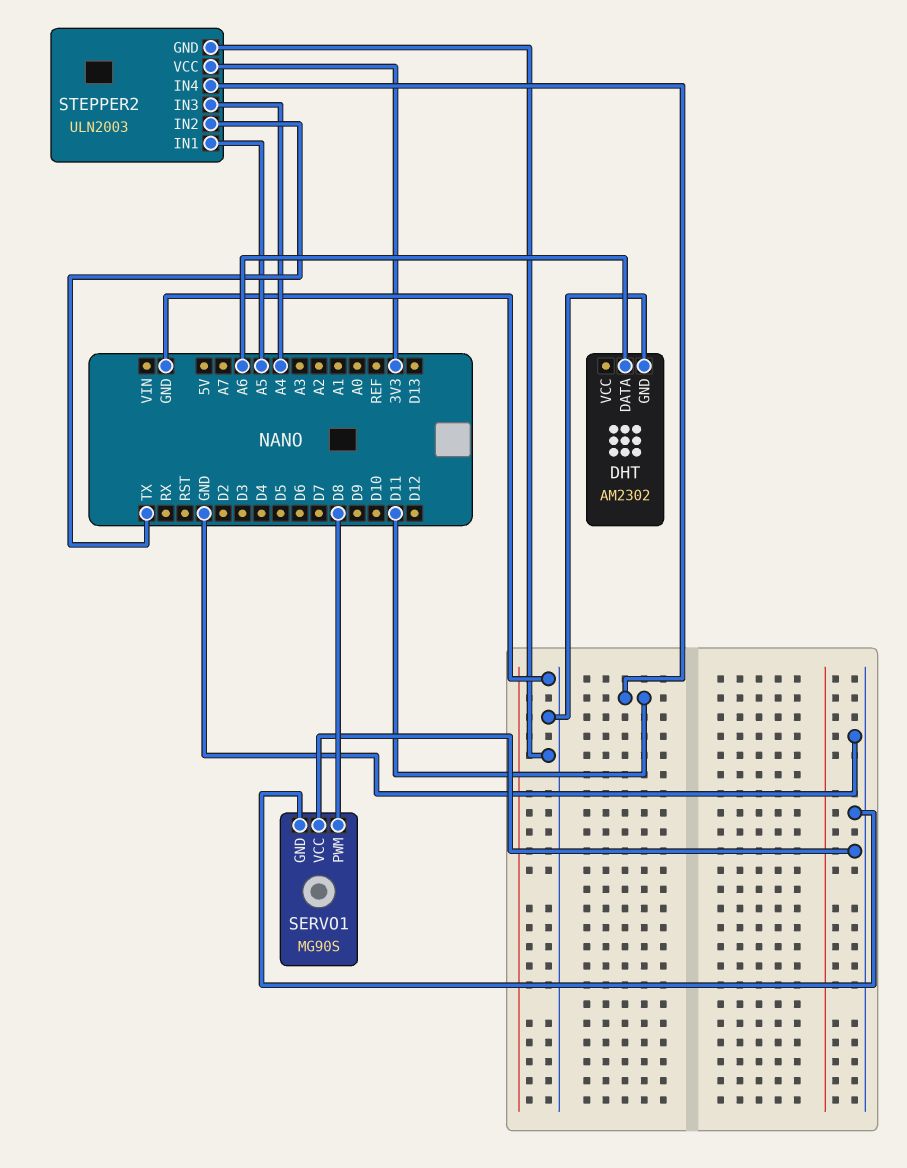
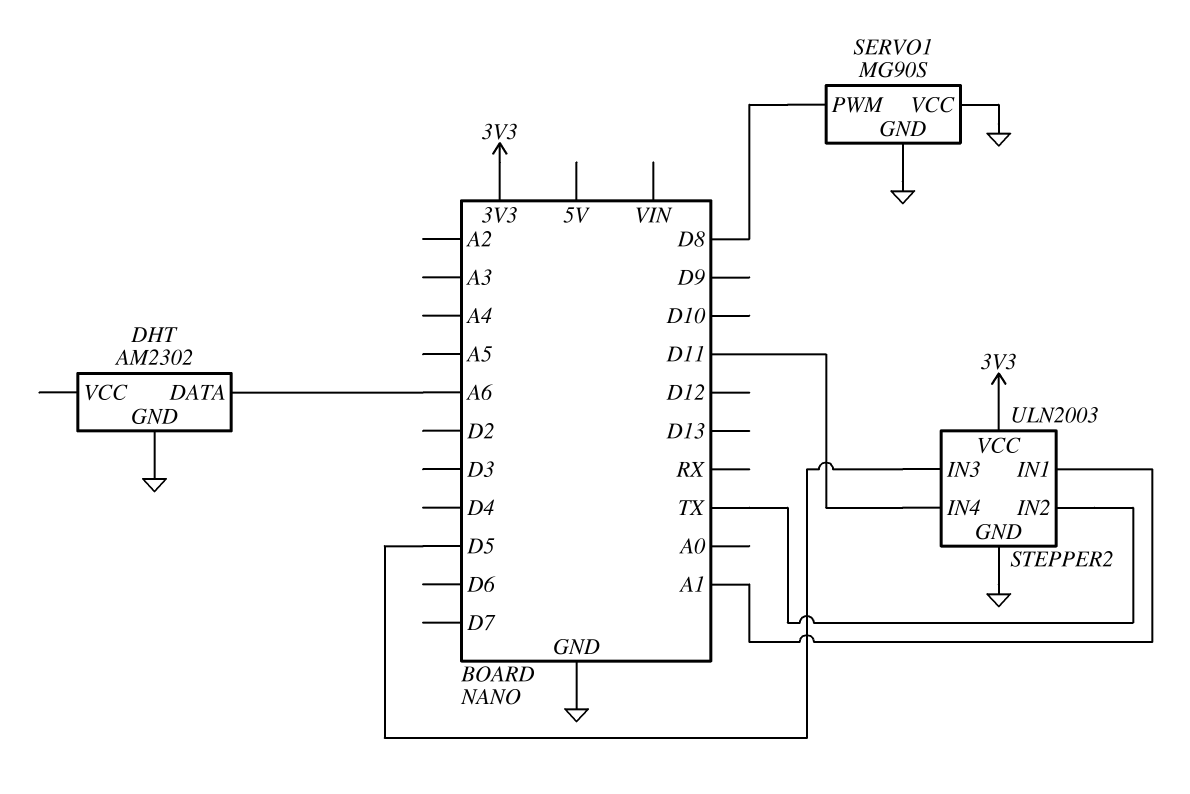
STEPPER2 pin IN1: A5 -> A1
STEPPER2 pin IN3: A4 -> D5

